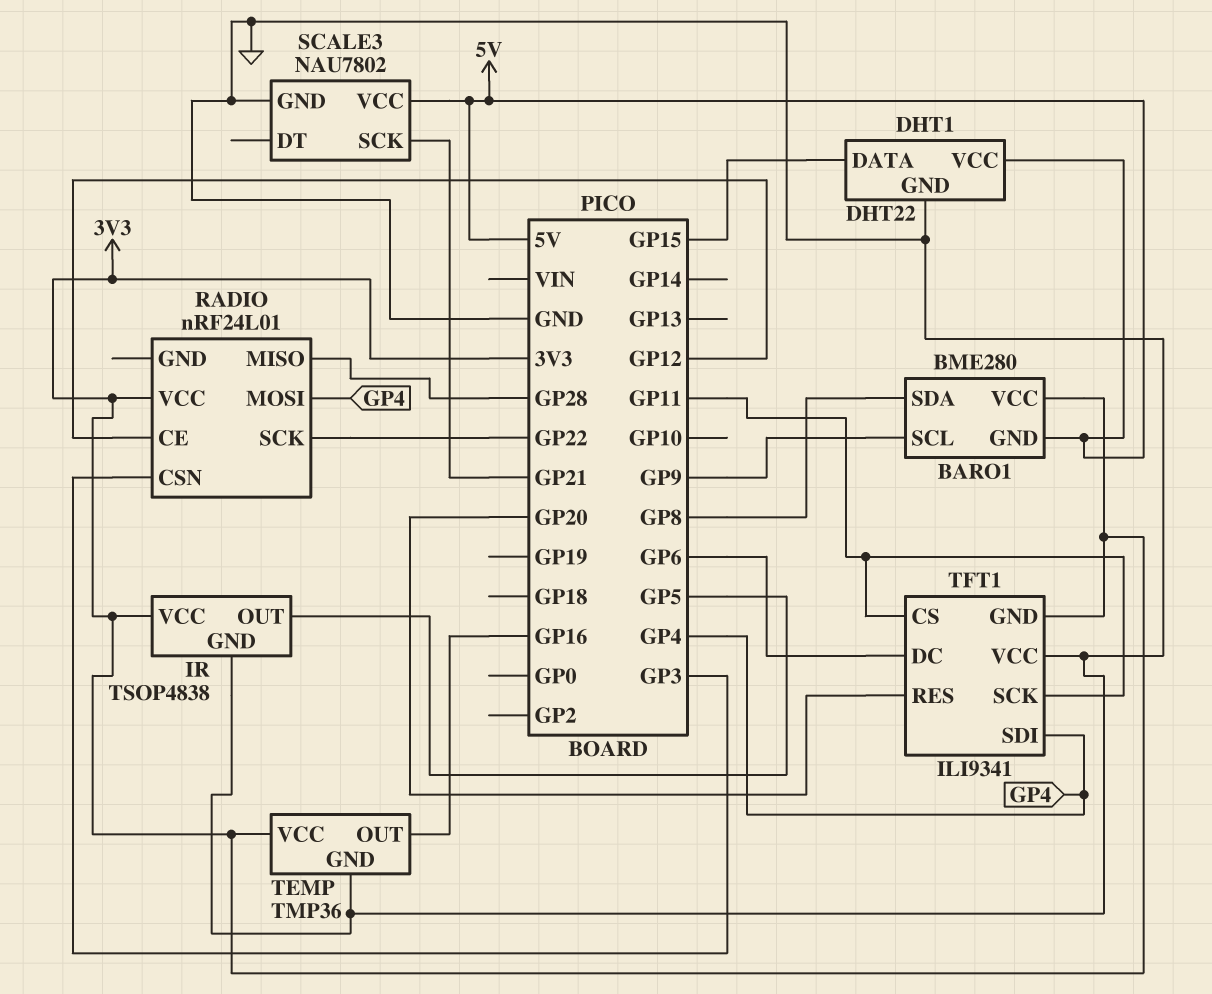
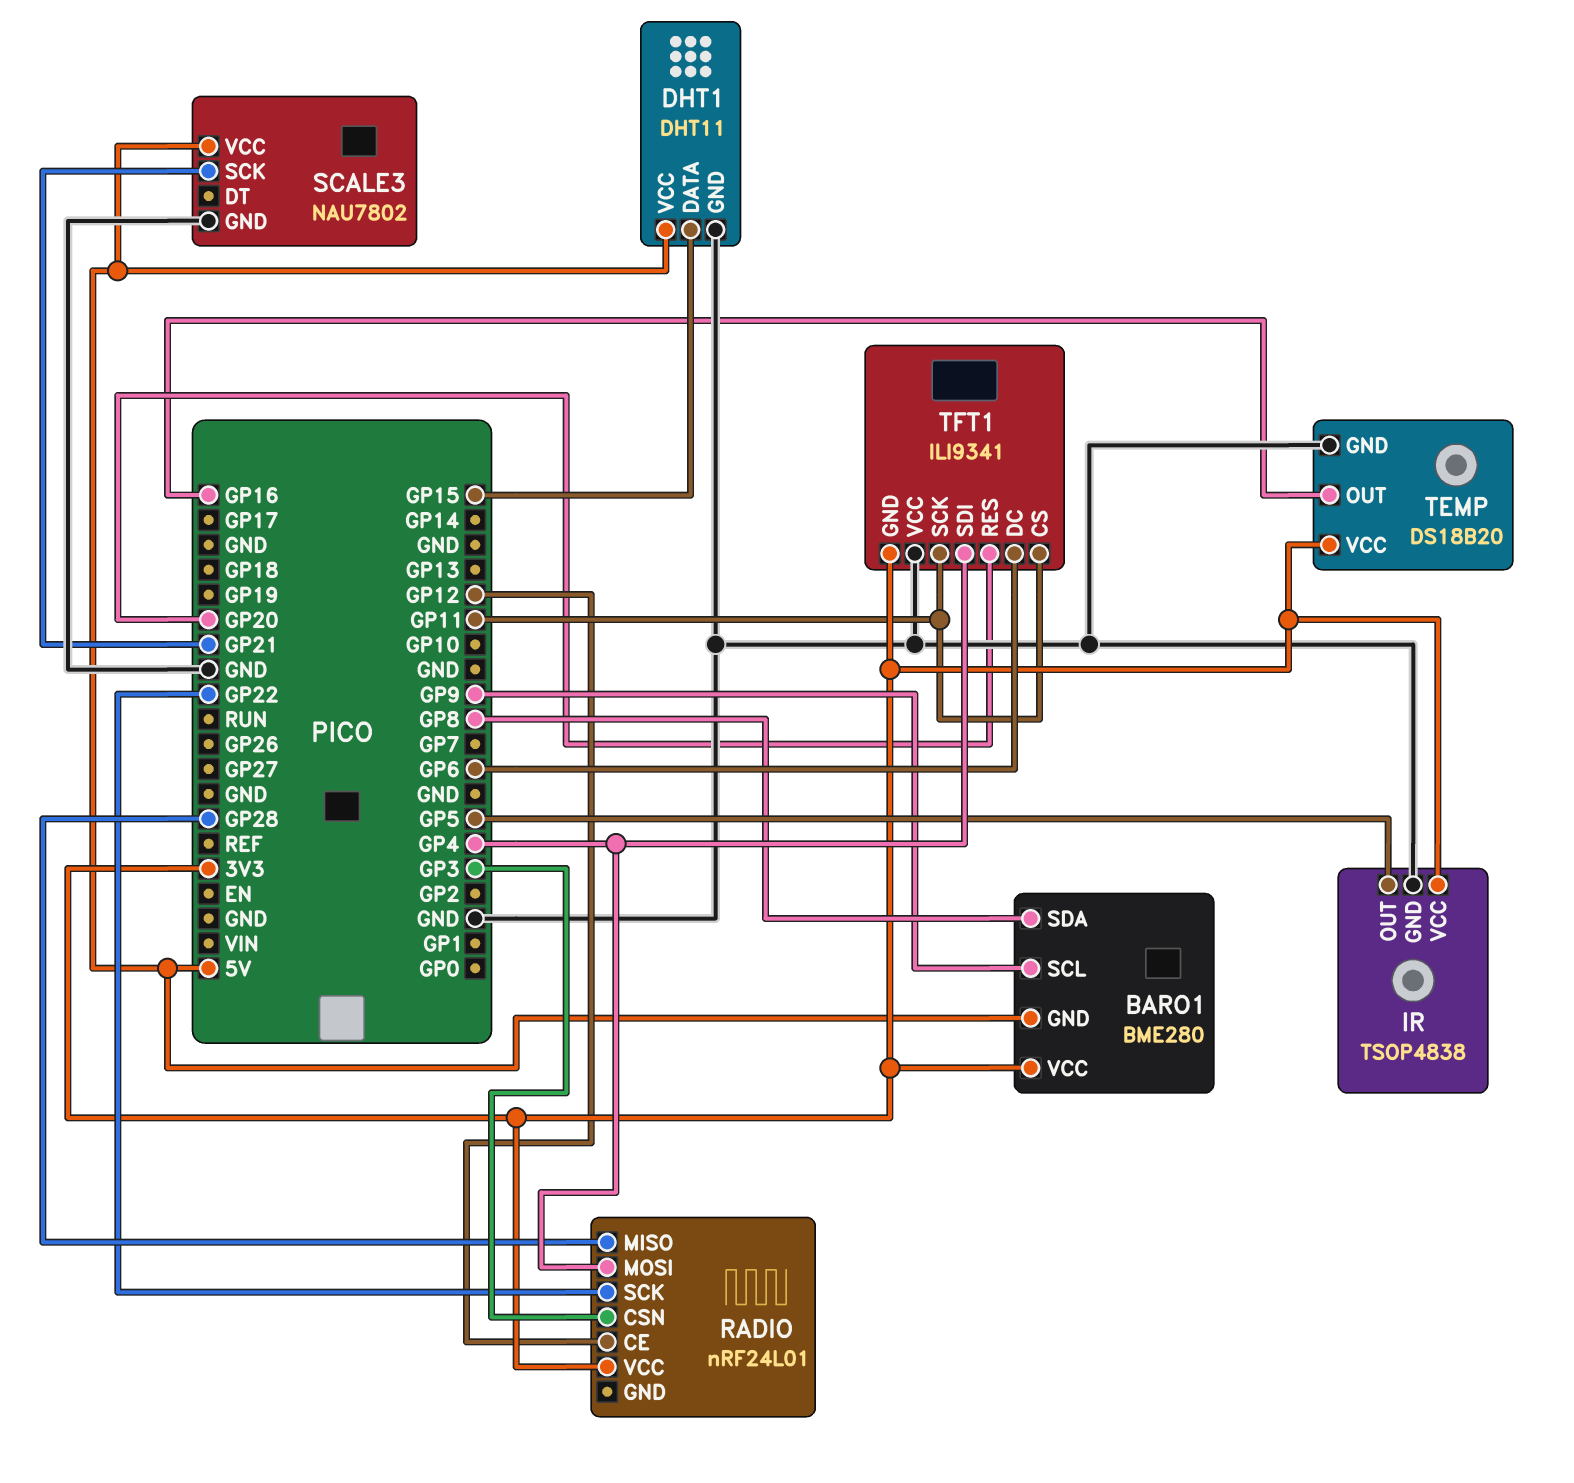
DHT1: DHT22 -> DHT11
TEMP: TMP36 -> DS18B20

